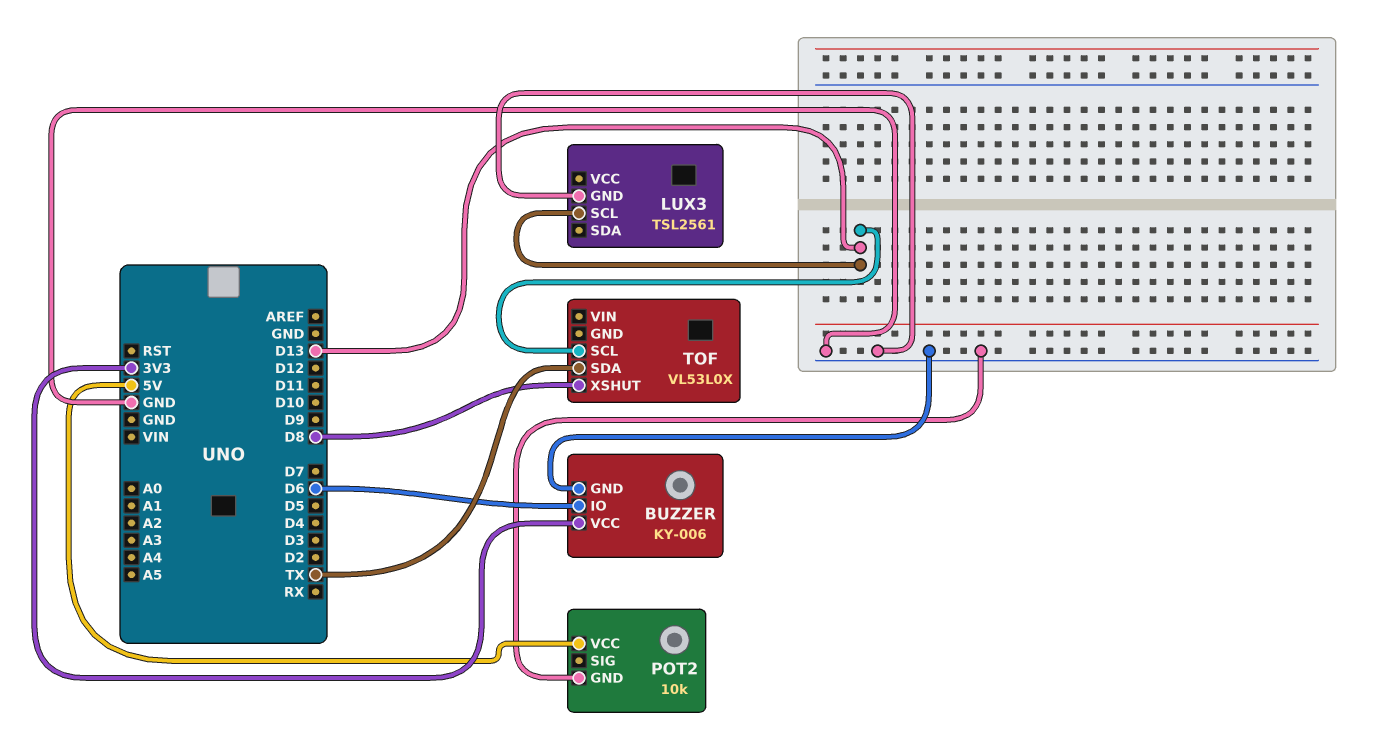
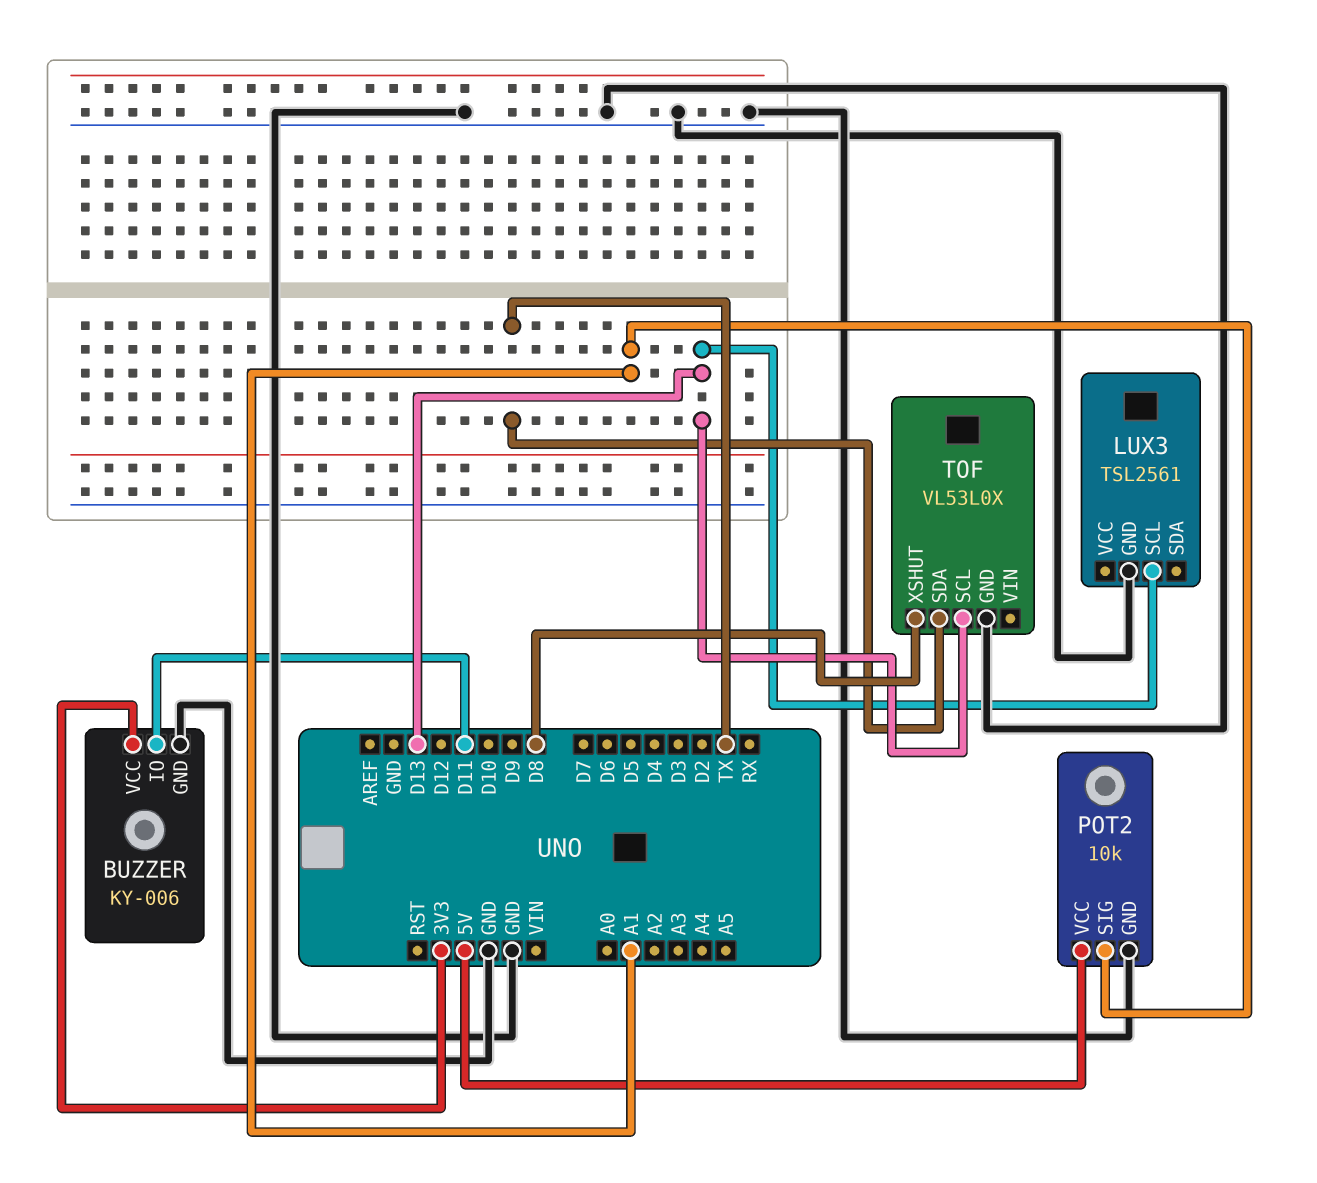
BUZZER pin IO: D6 -> D11
POT2 pin SIG: none -> A1
TOF pin GND: none -> GND

